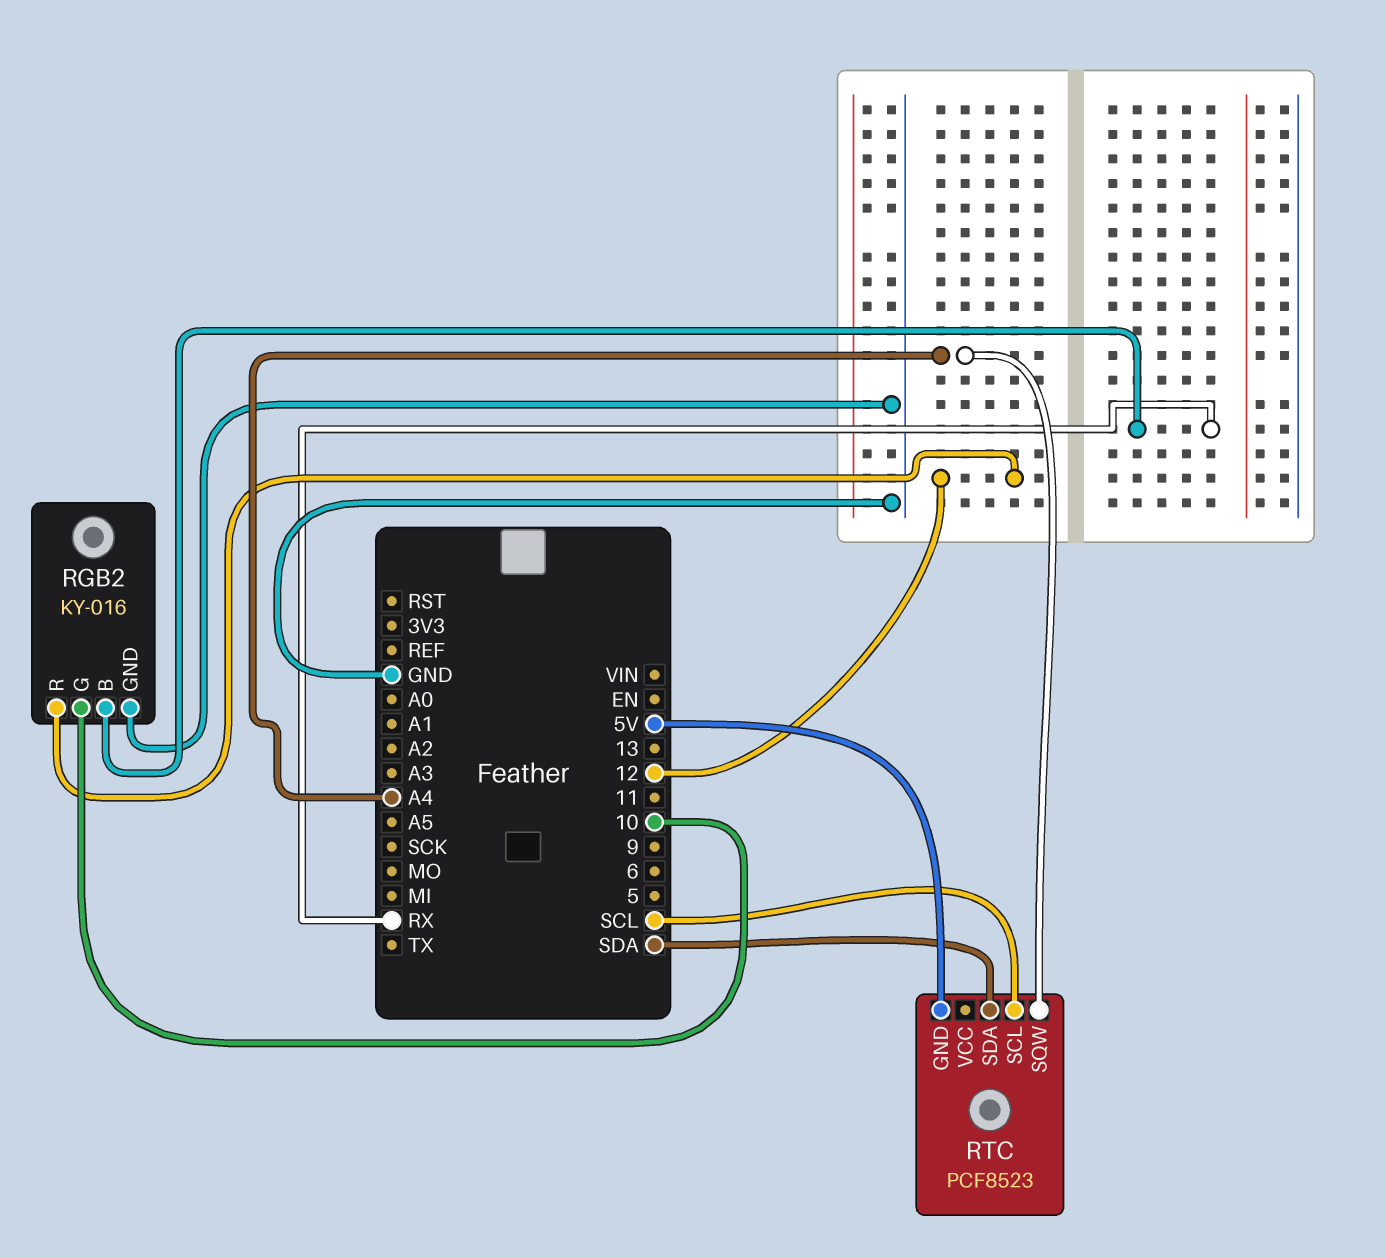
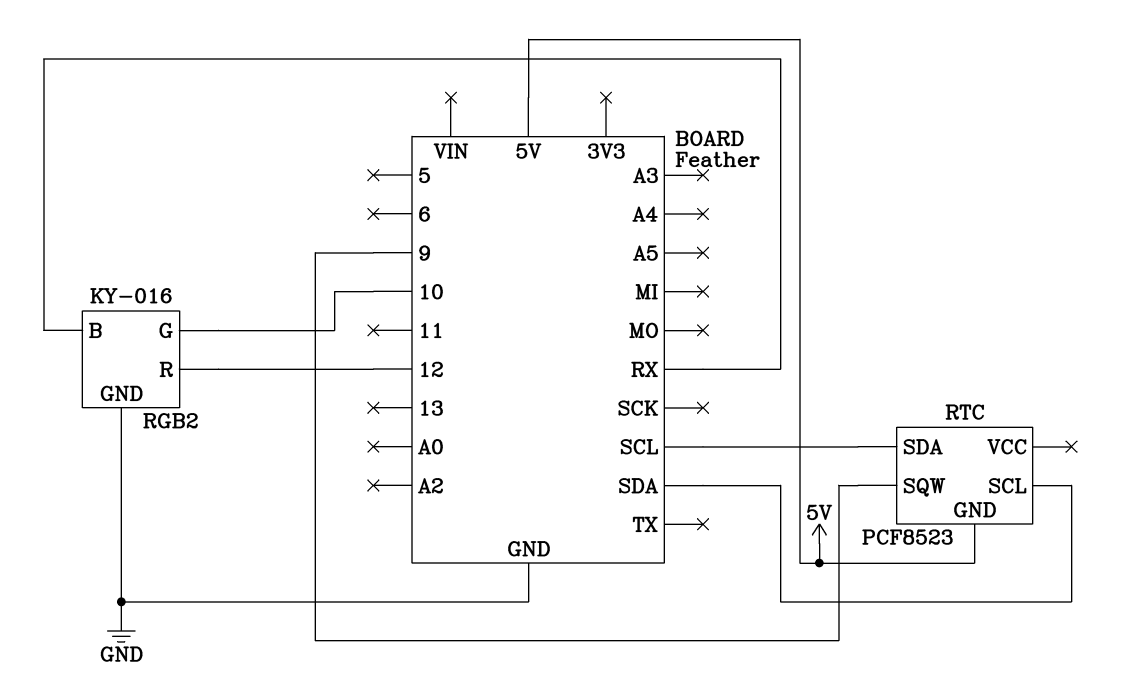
RTC pin SCL: SCL -> SDA
RTC pin SDA: SDA -> SCL
RTC pin SQW: A4 -> 9

